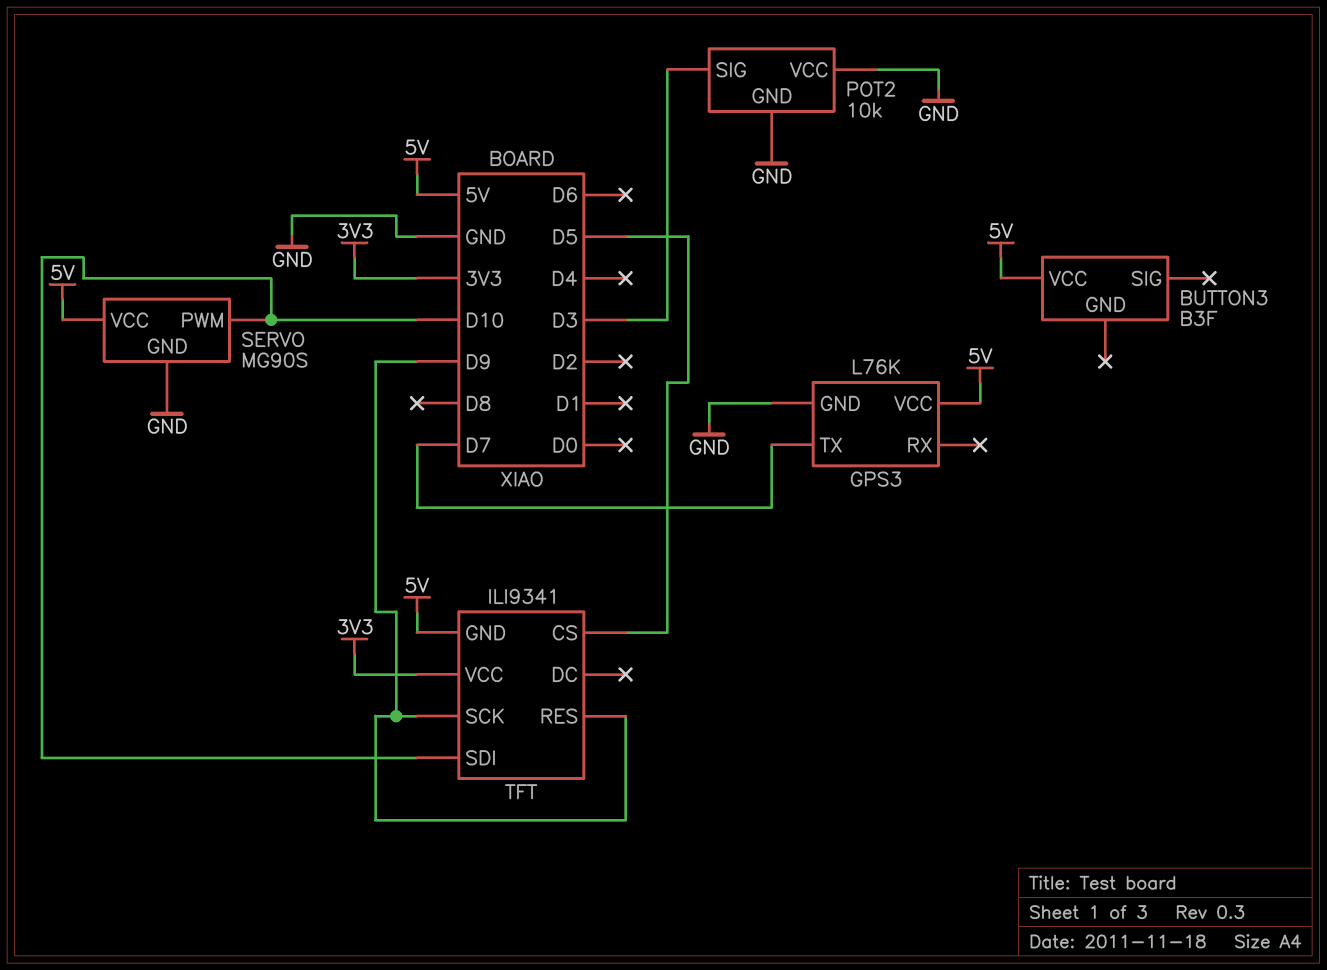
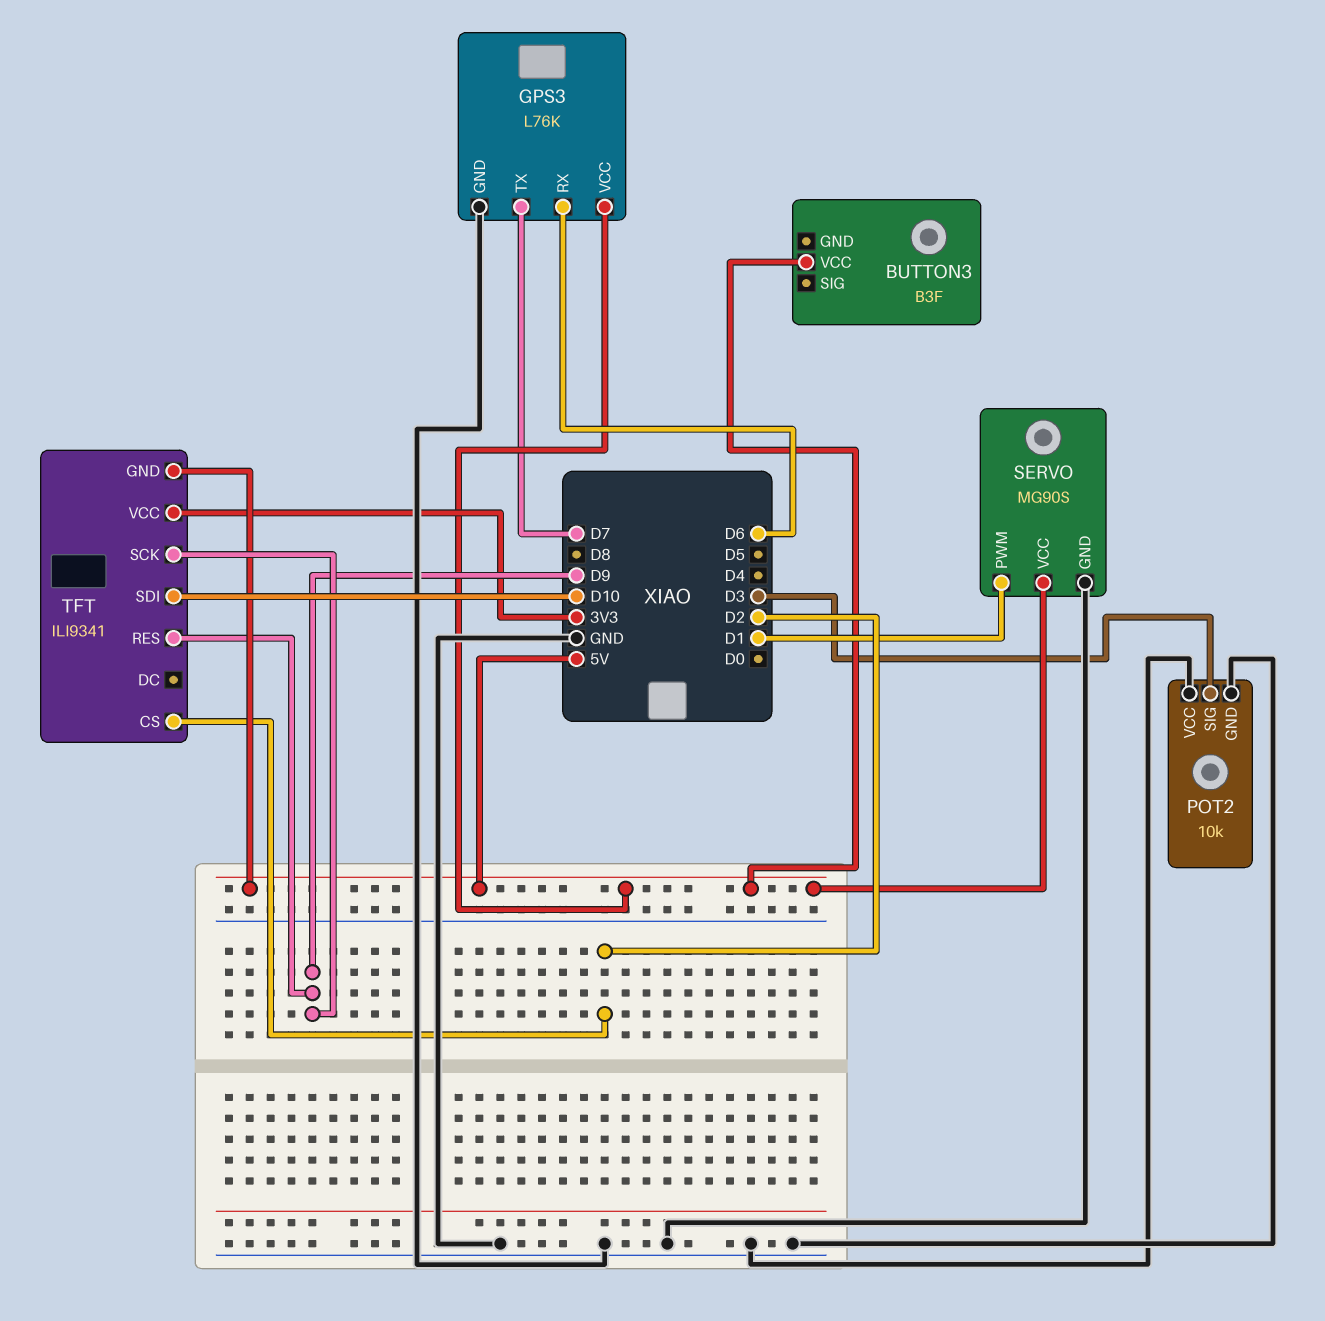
GPS3 pin RX: none -> D6
SERVO pin PWM: D10 -> D1
TFT pin CS: D5 -> D2

